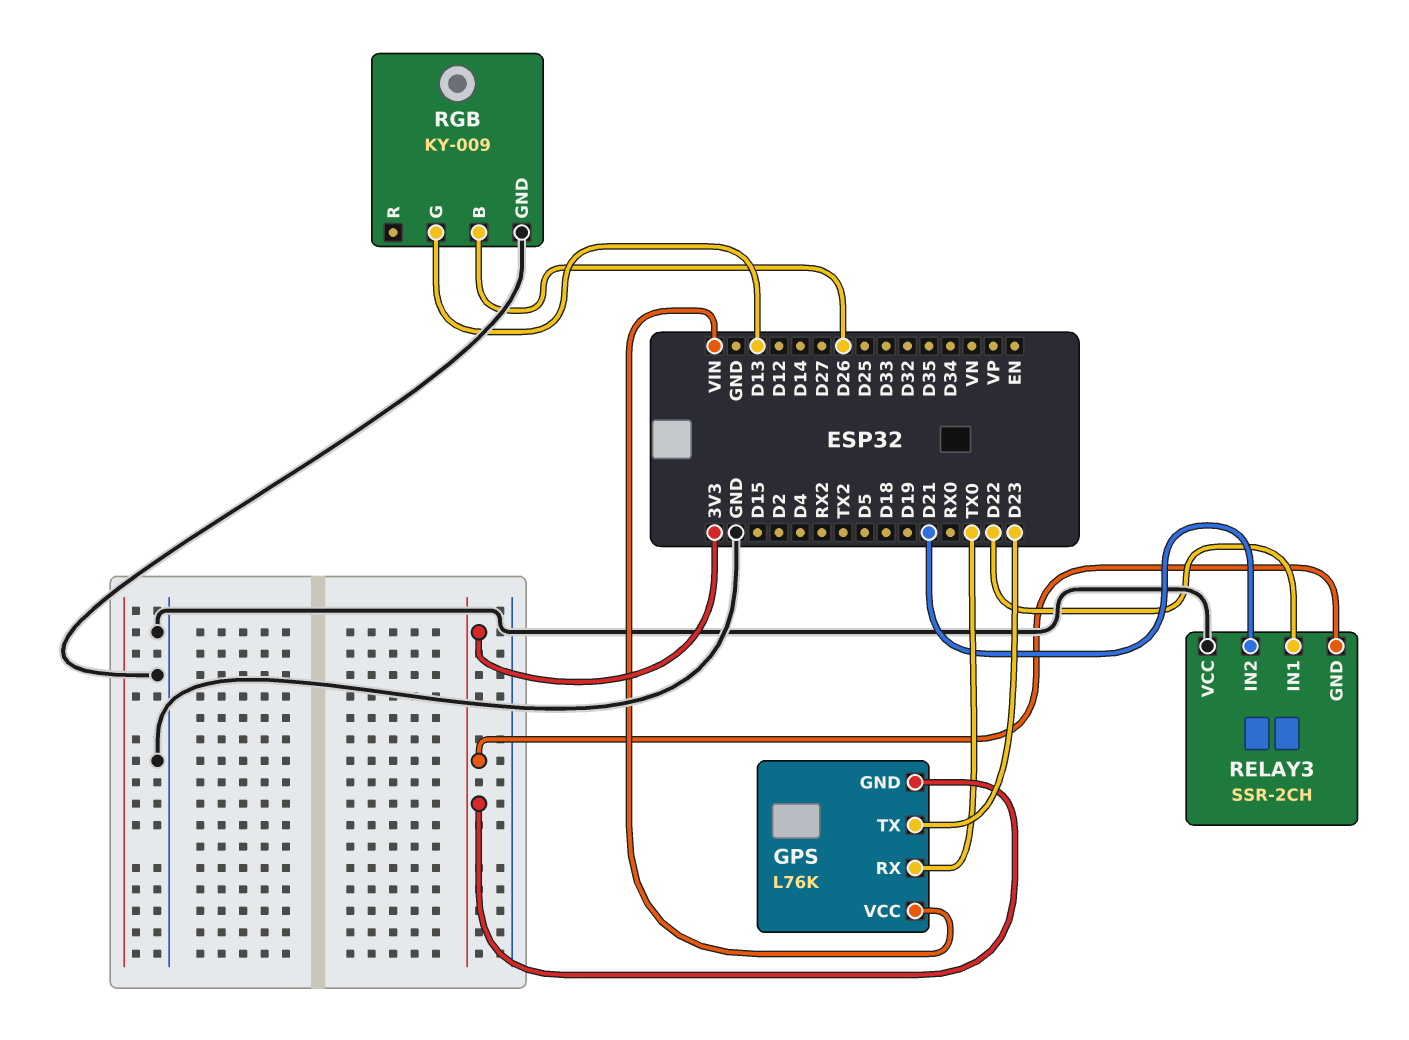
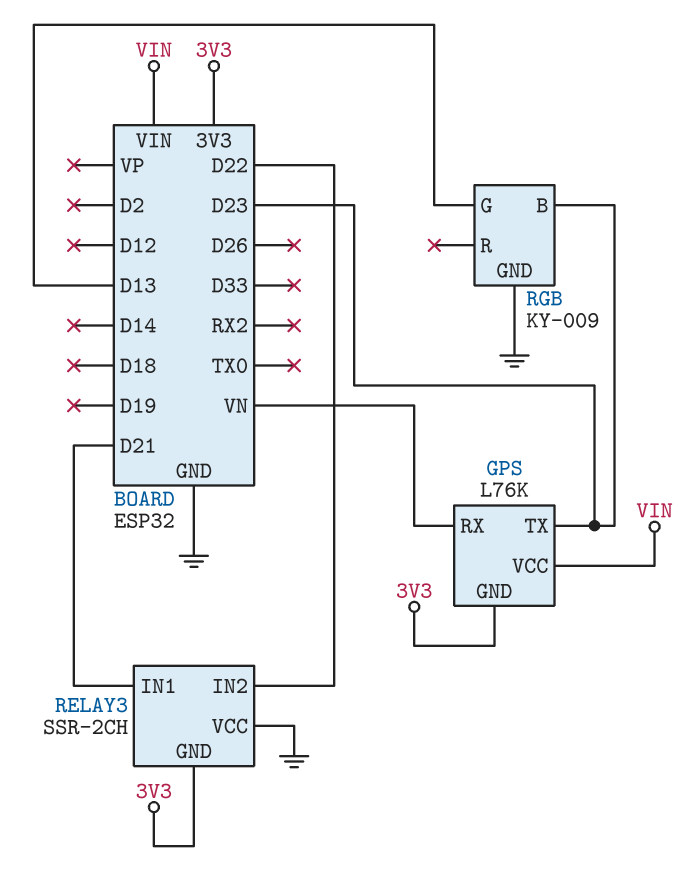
GPS pin RX: TX0 -> VN
RELAY3 pin IN1: D22 -> D21
RELAY3 pin IN2: D21 -> D22
RGB pin B: D26 -> D23

